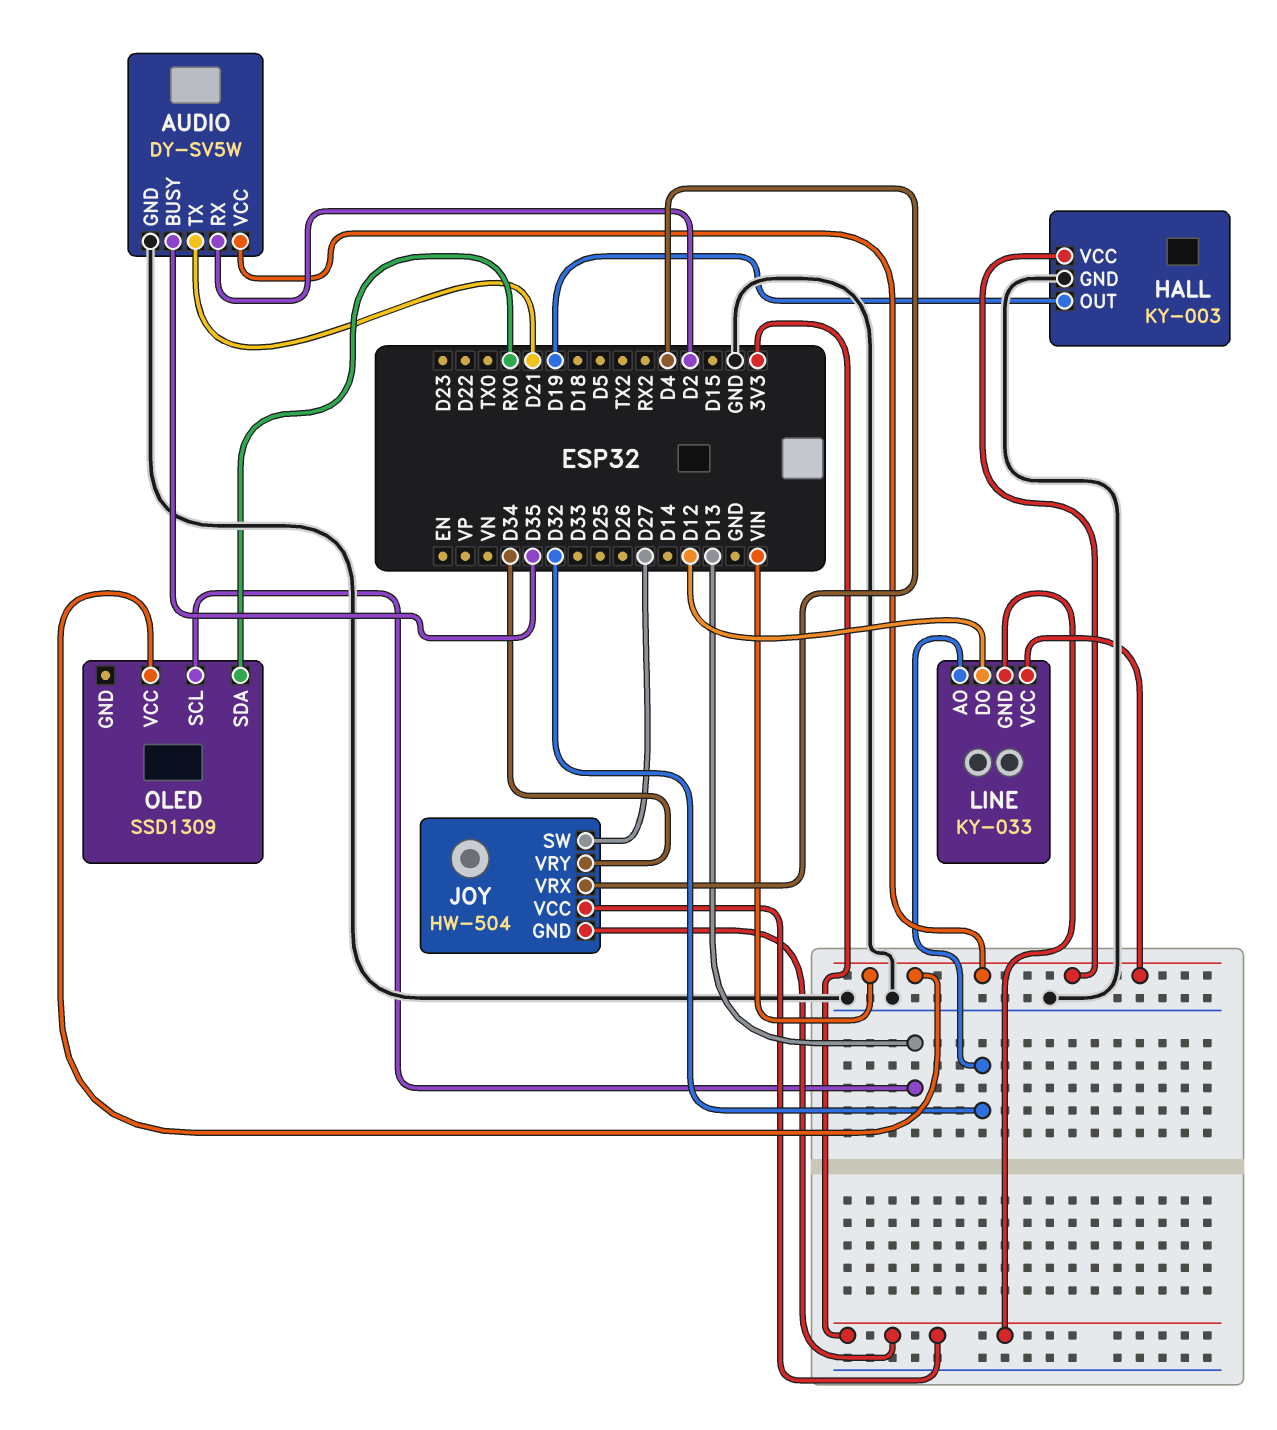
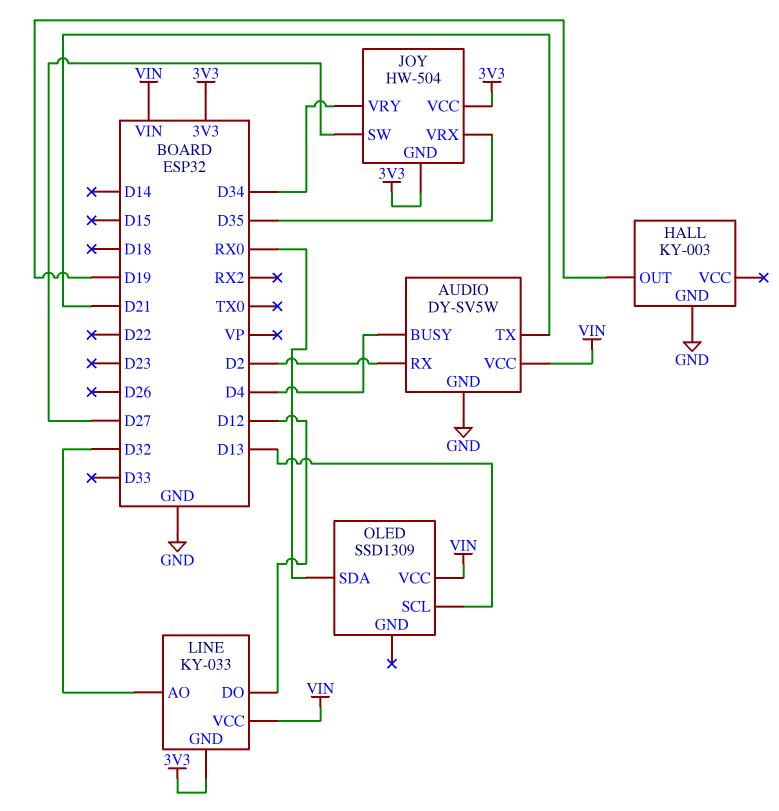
AUDIO pin BUSY: D35 -> D4
HALL pin VCC: VIN -> none
JOY pin VRX: D4 -> D35

